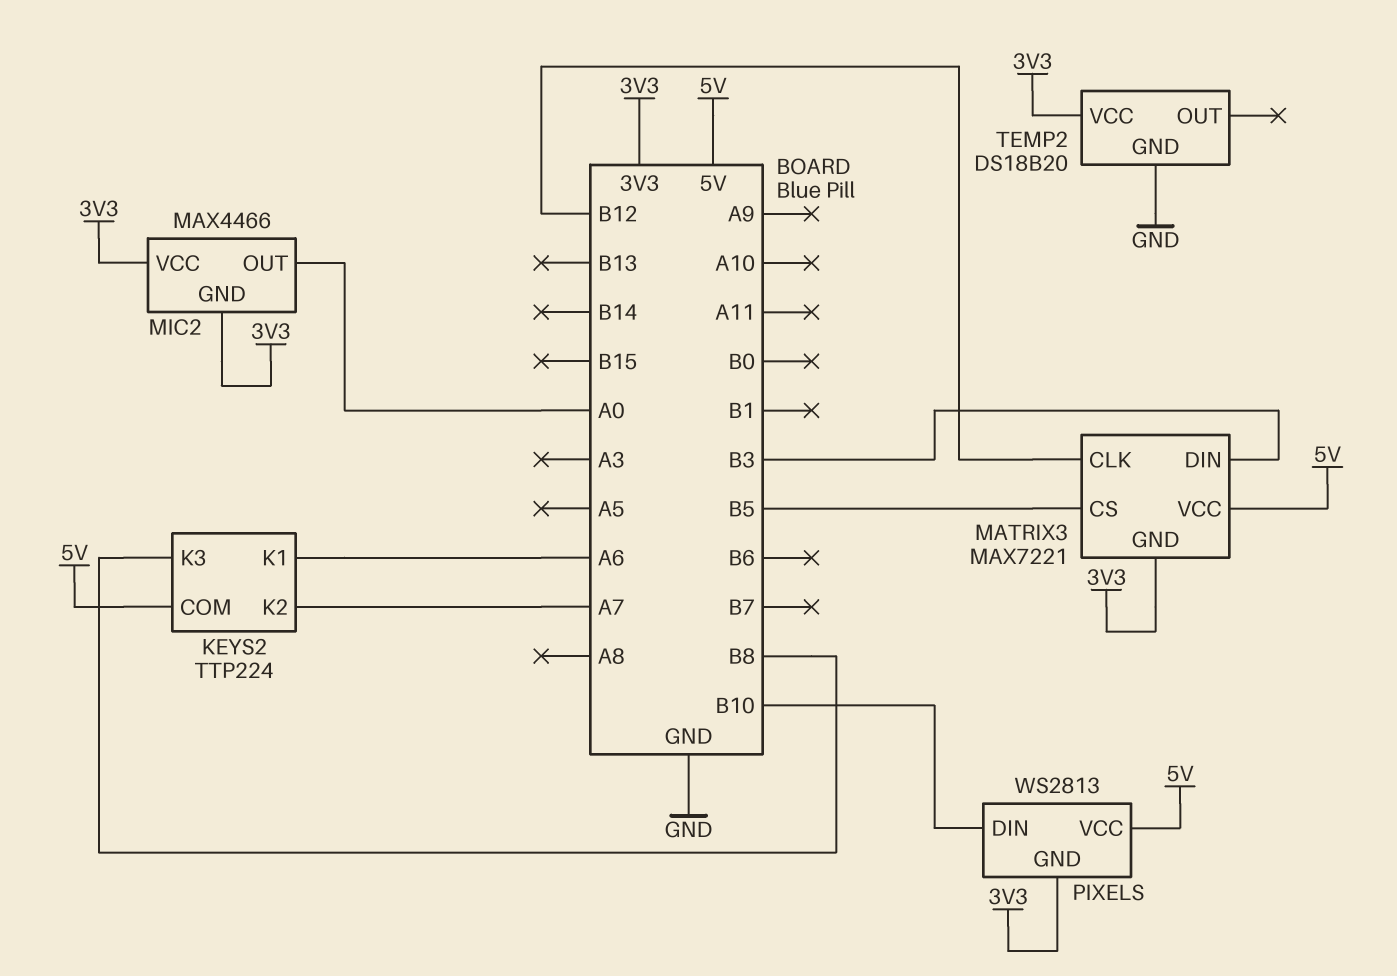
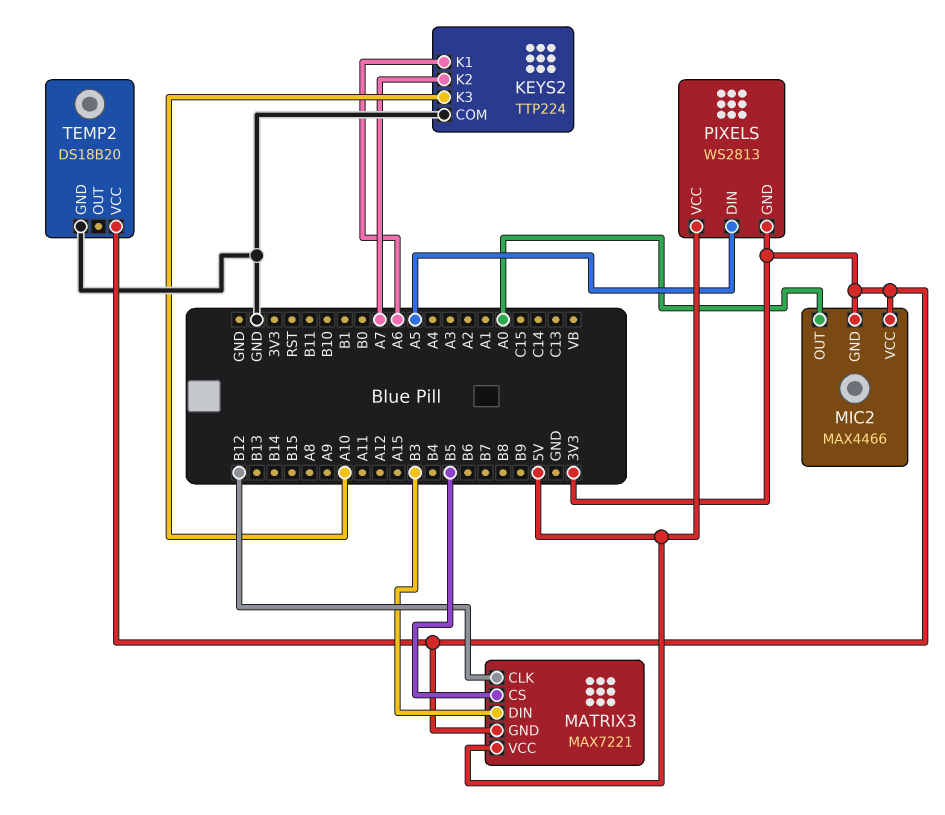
KEYS2 pin COM: 5V -> GND
KEYS2 pin K3: B8 -> A10
PIXELS pin DIN: B10 -> A5

